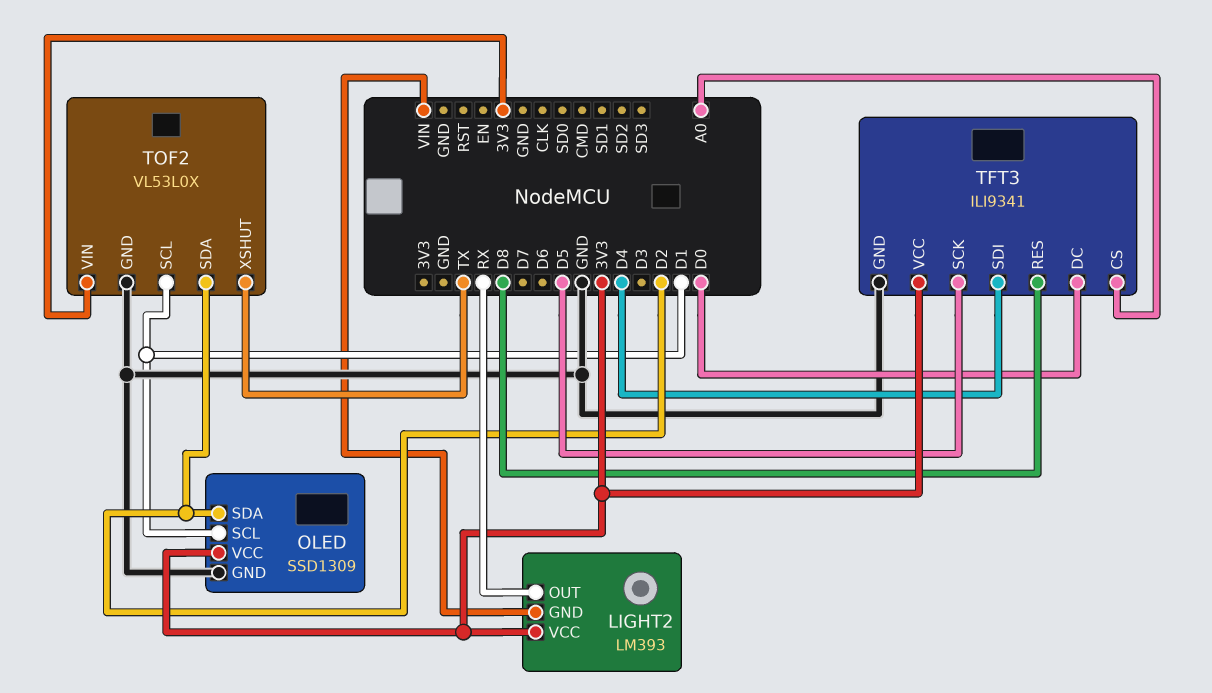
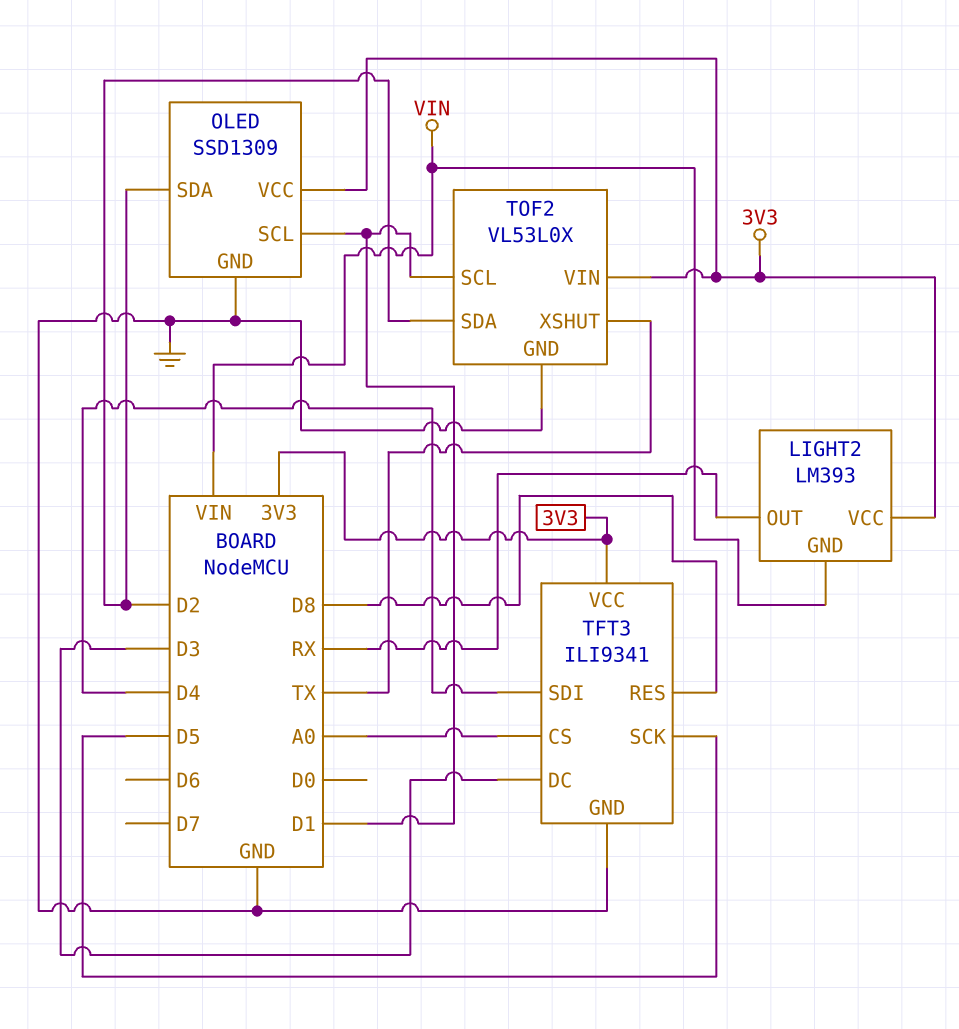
TFT3 pin DC: D0 -> D3

